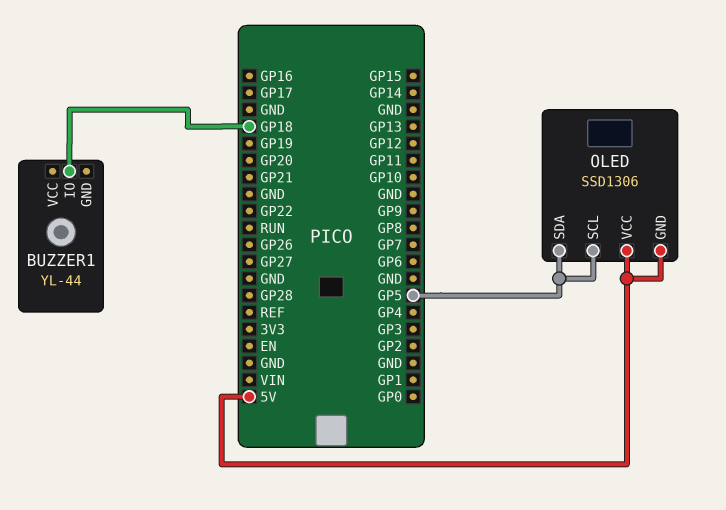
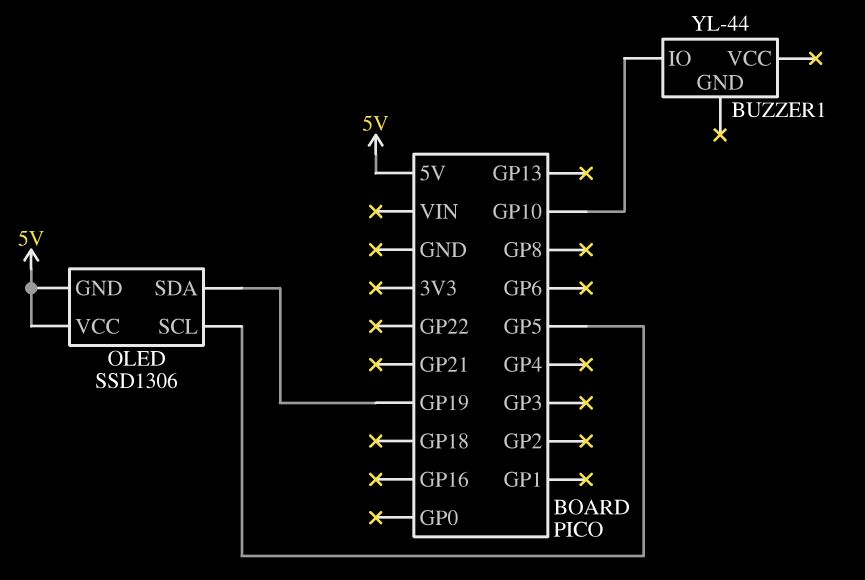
BUZZER1 pin IO: GP18 -> GP10
OLED pin SDA: GP5 -> GP19

